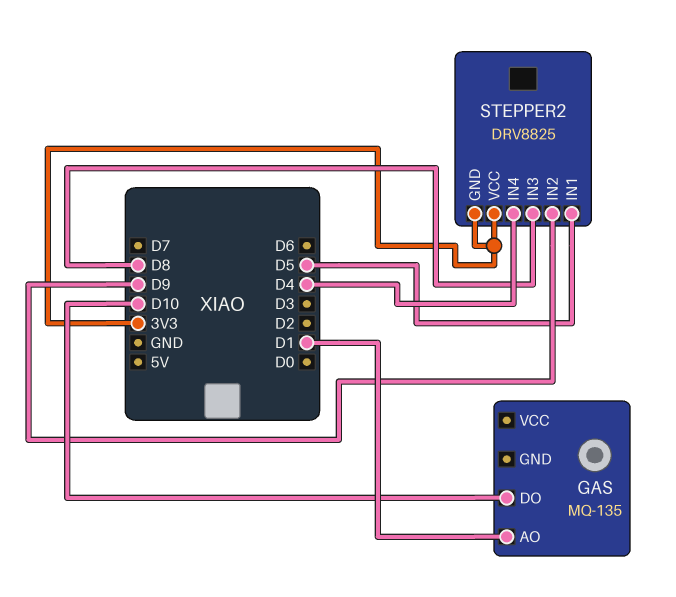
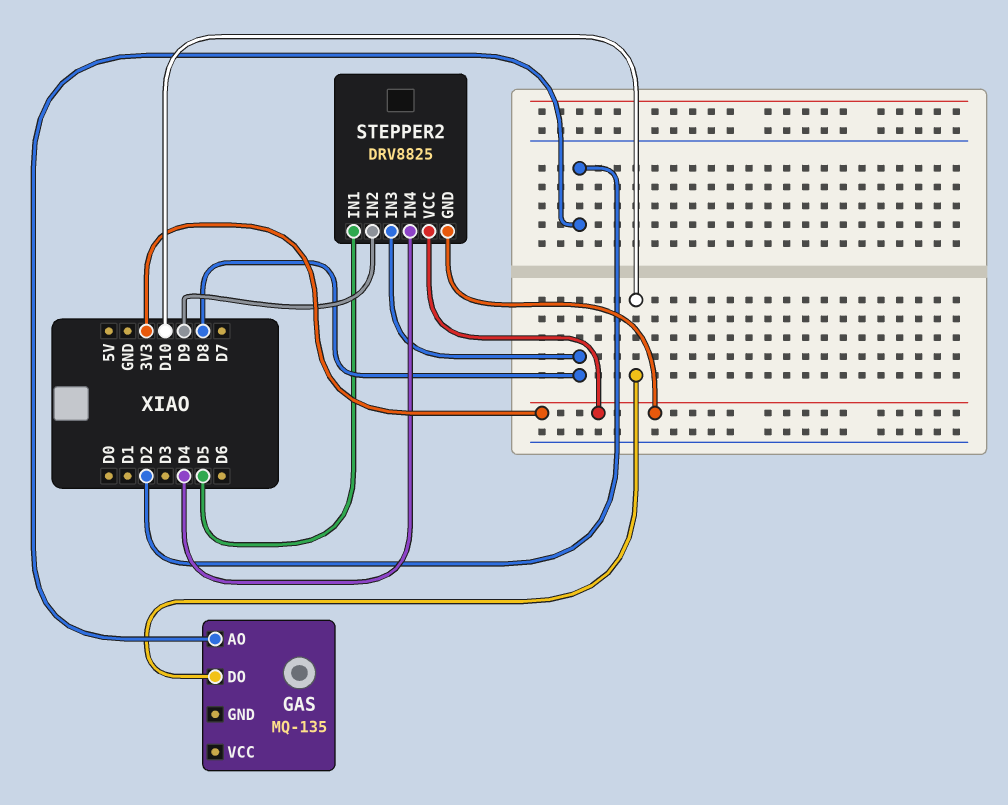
GAS pin AO: D1 -> D2

